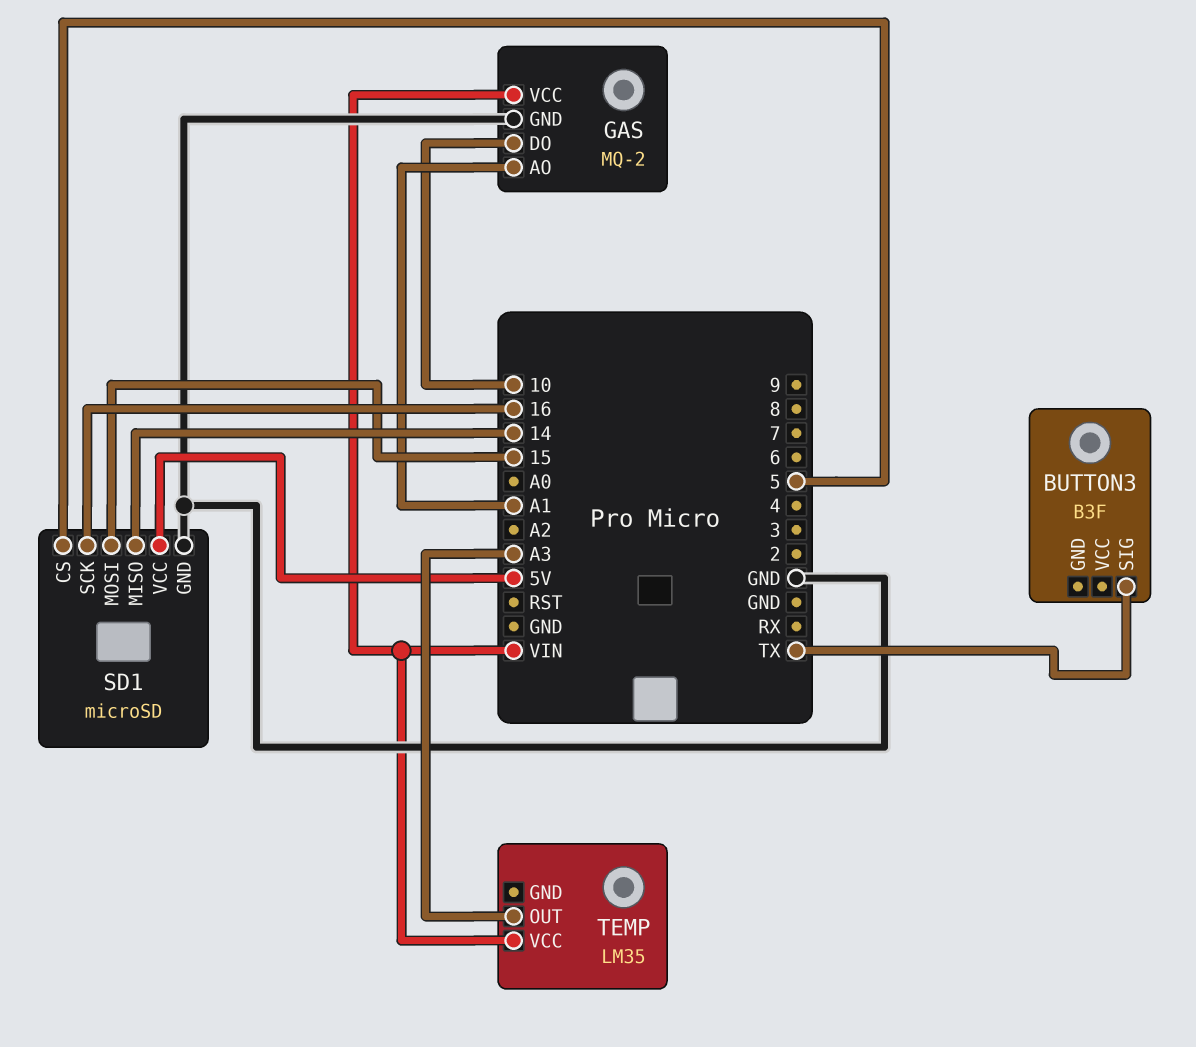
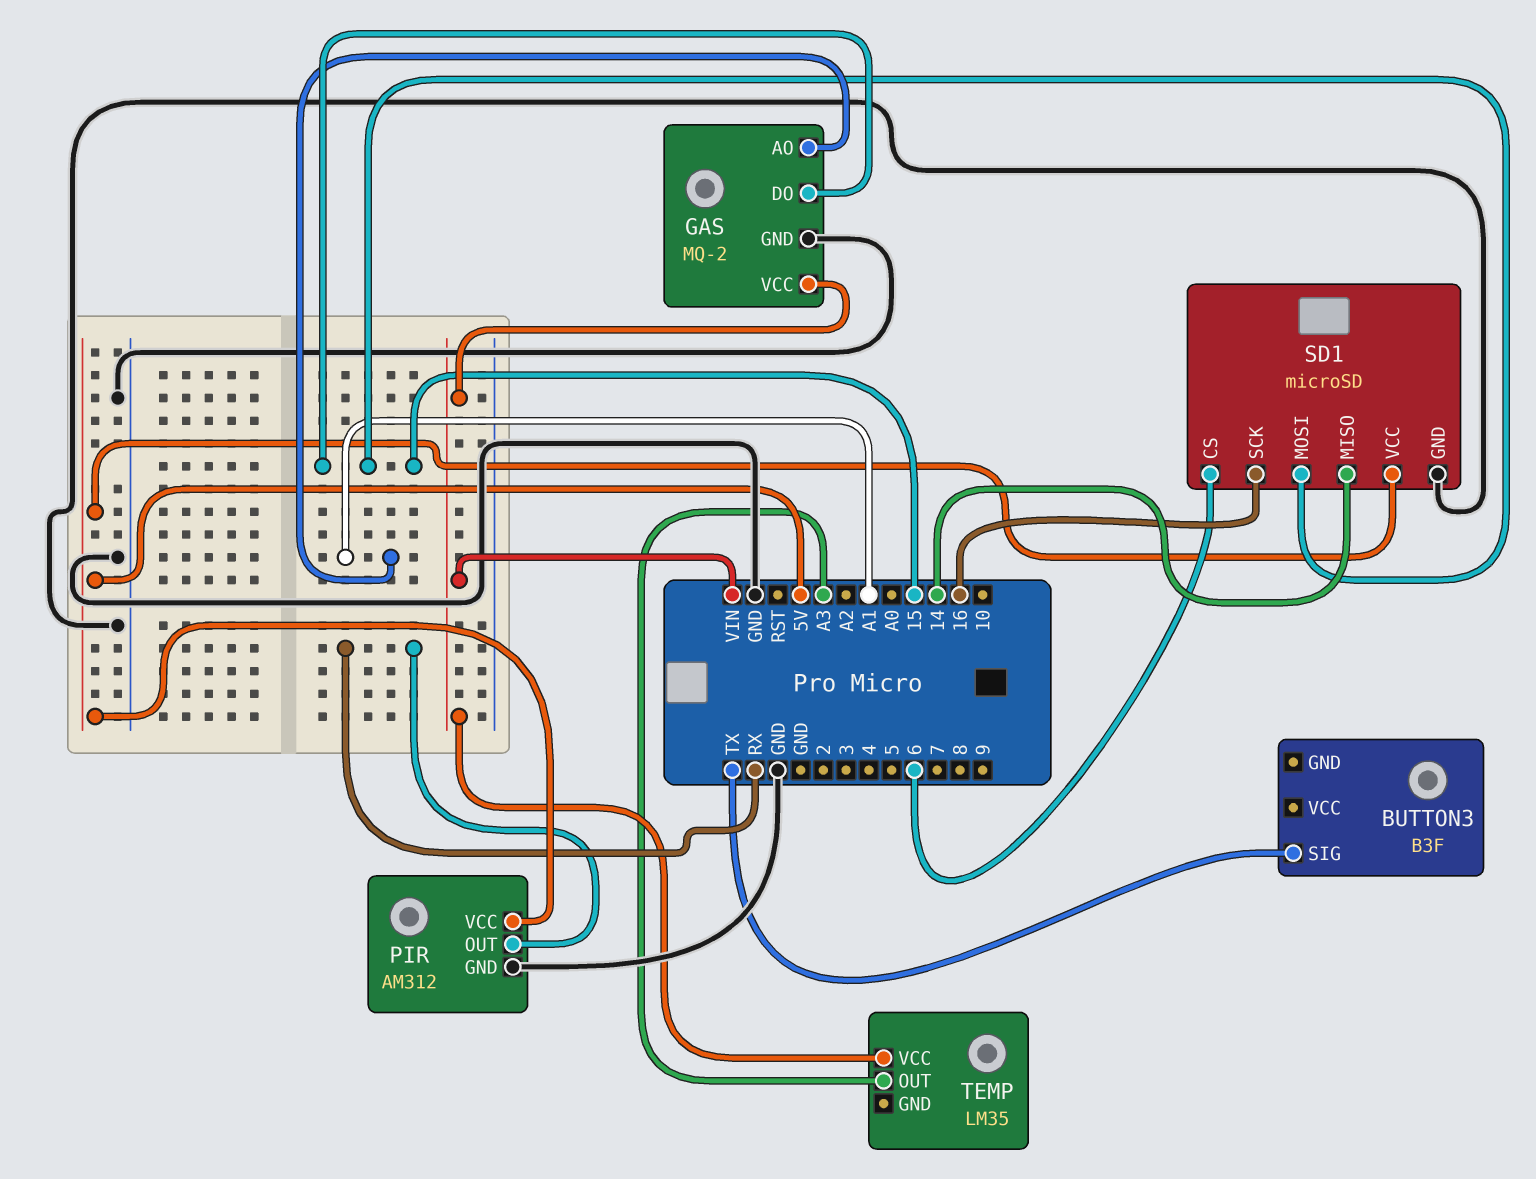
GAS pin DO: 10 -> 15
PIR: none -> AM312
PIR pin GND: none -> GND
PIR pin OUT: none -> RX
PIR pin VCC: none -> 5V
SD1 pin CS: 5 -> 6

